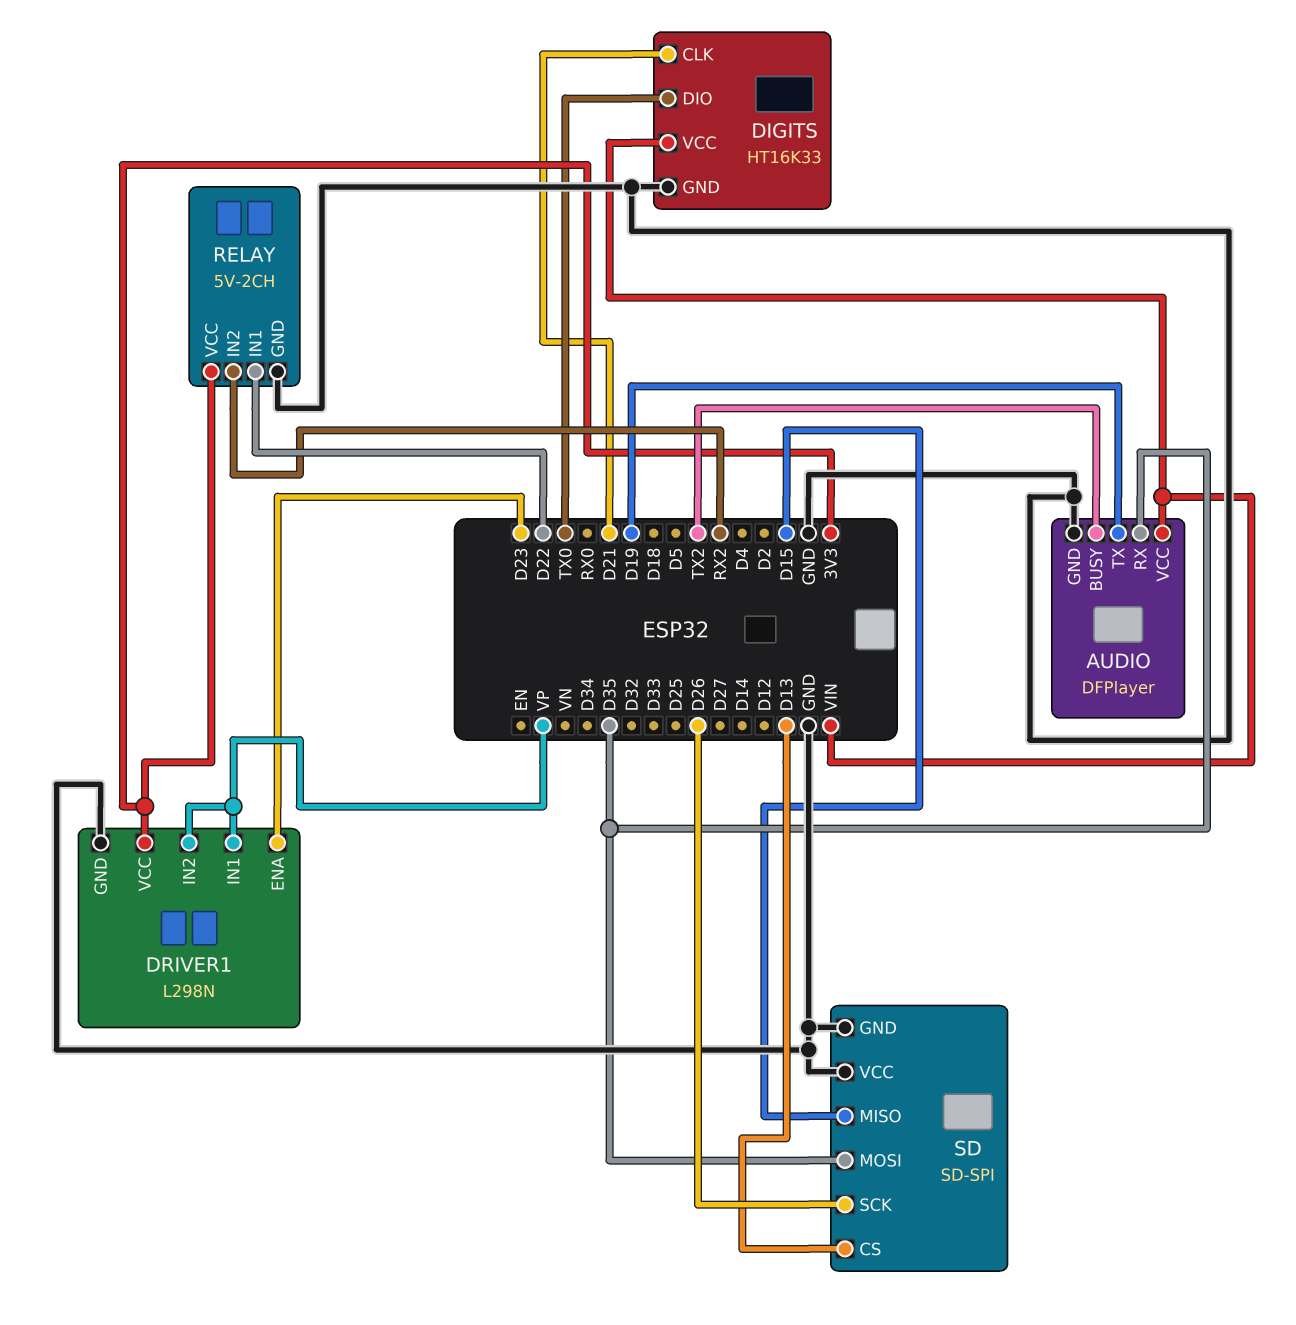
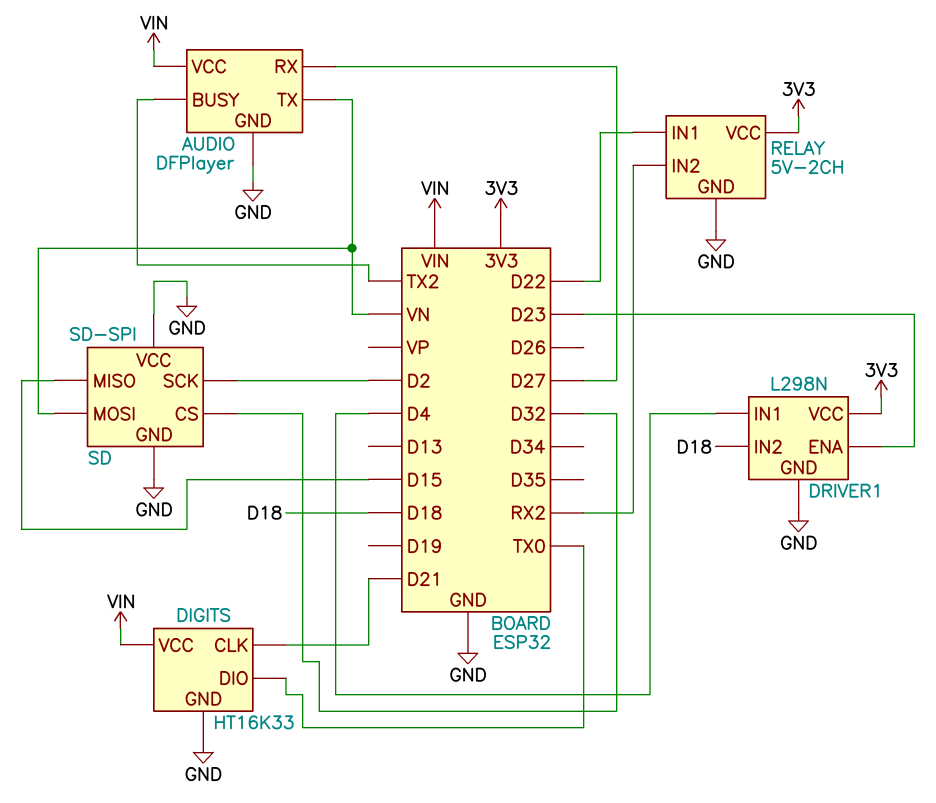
AUDIO pin RX: D35 -> D27
AUDIO pin TX: D19 -> VN
DRIVER1 pin IN1: VP -> D4
DRIVER1 pin IN2: VP -> D18
SD pin CS: D13 -> D32
SD pin MOSI: D35 -> VN
SD pin SCK: D26 -> D2

